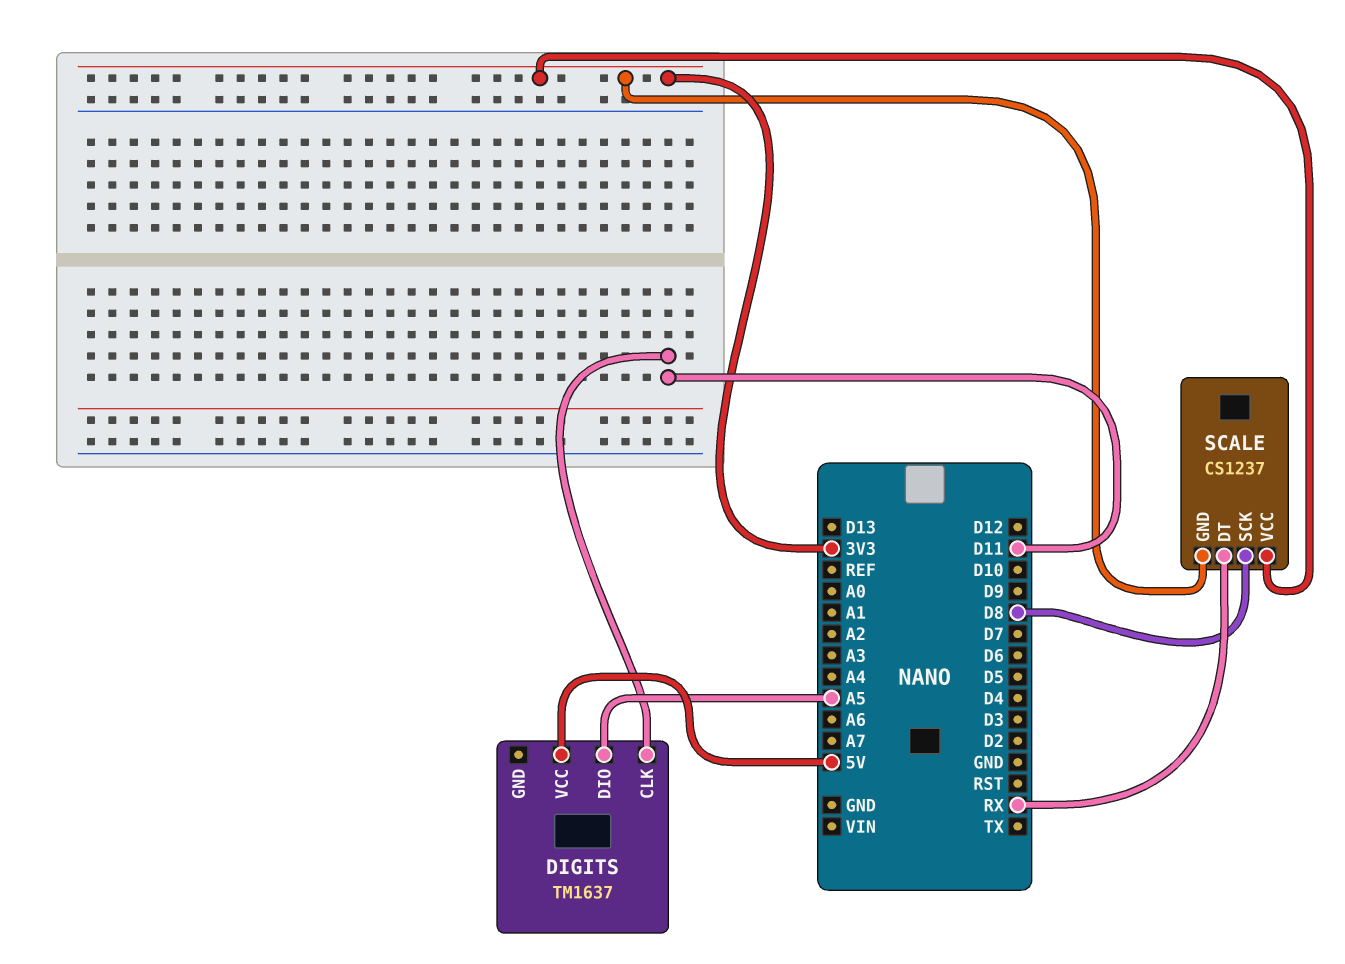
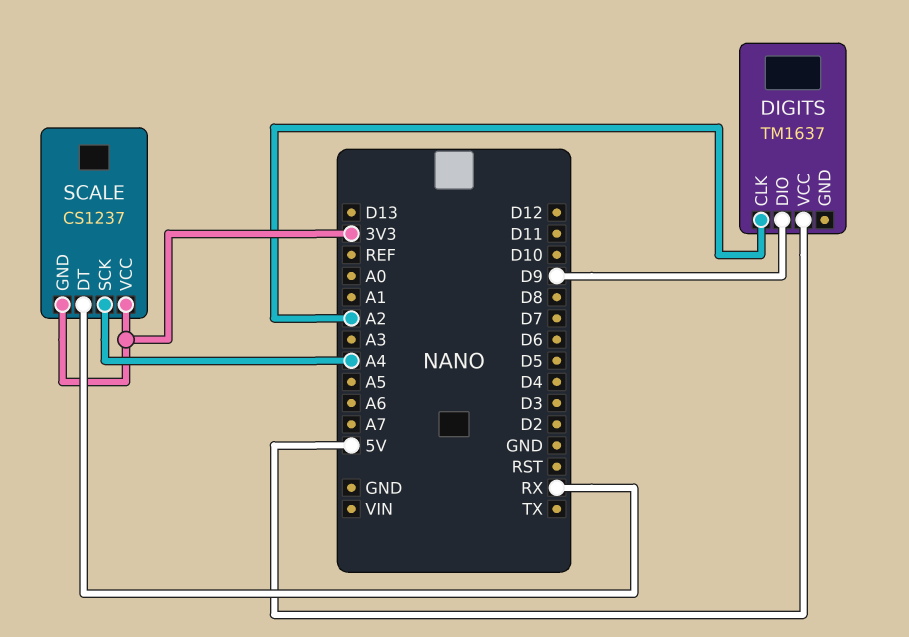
DIGITS pin CLK: D11 -> A2
DIGITS pin DIO: A5 -> D9
SCALE pin SCK: D8 -> A4

